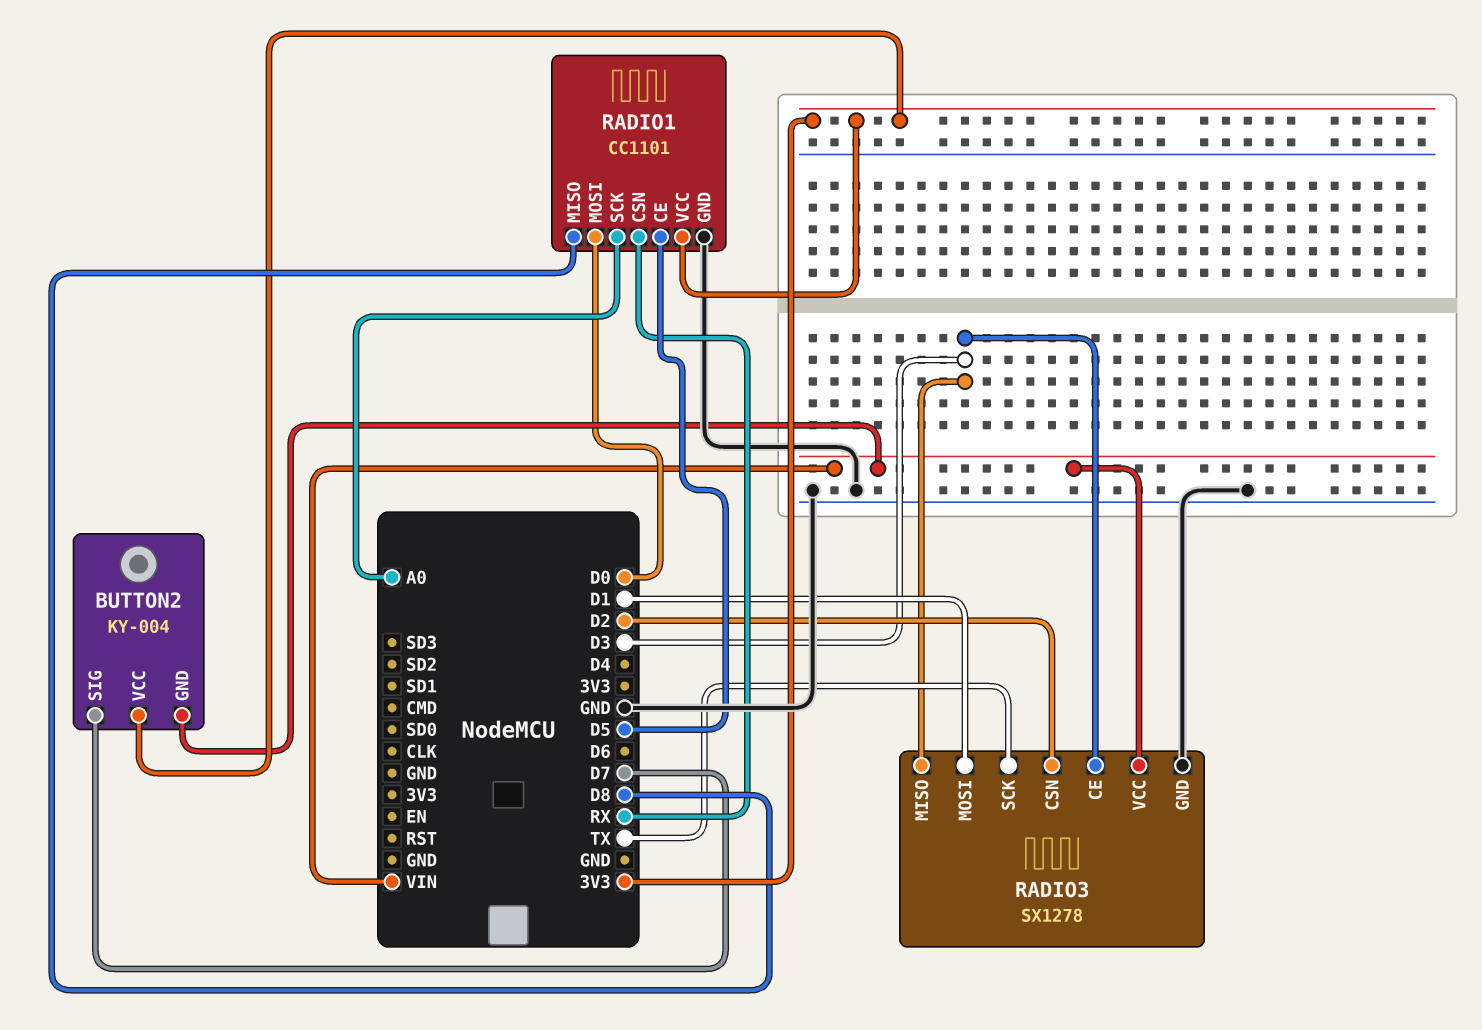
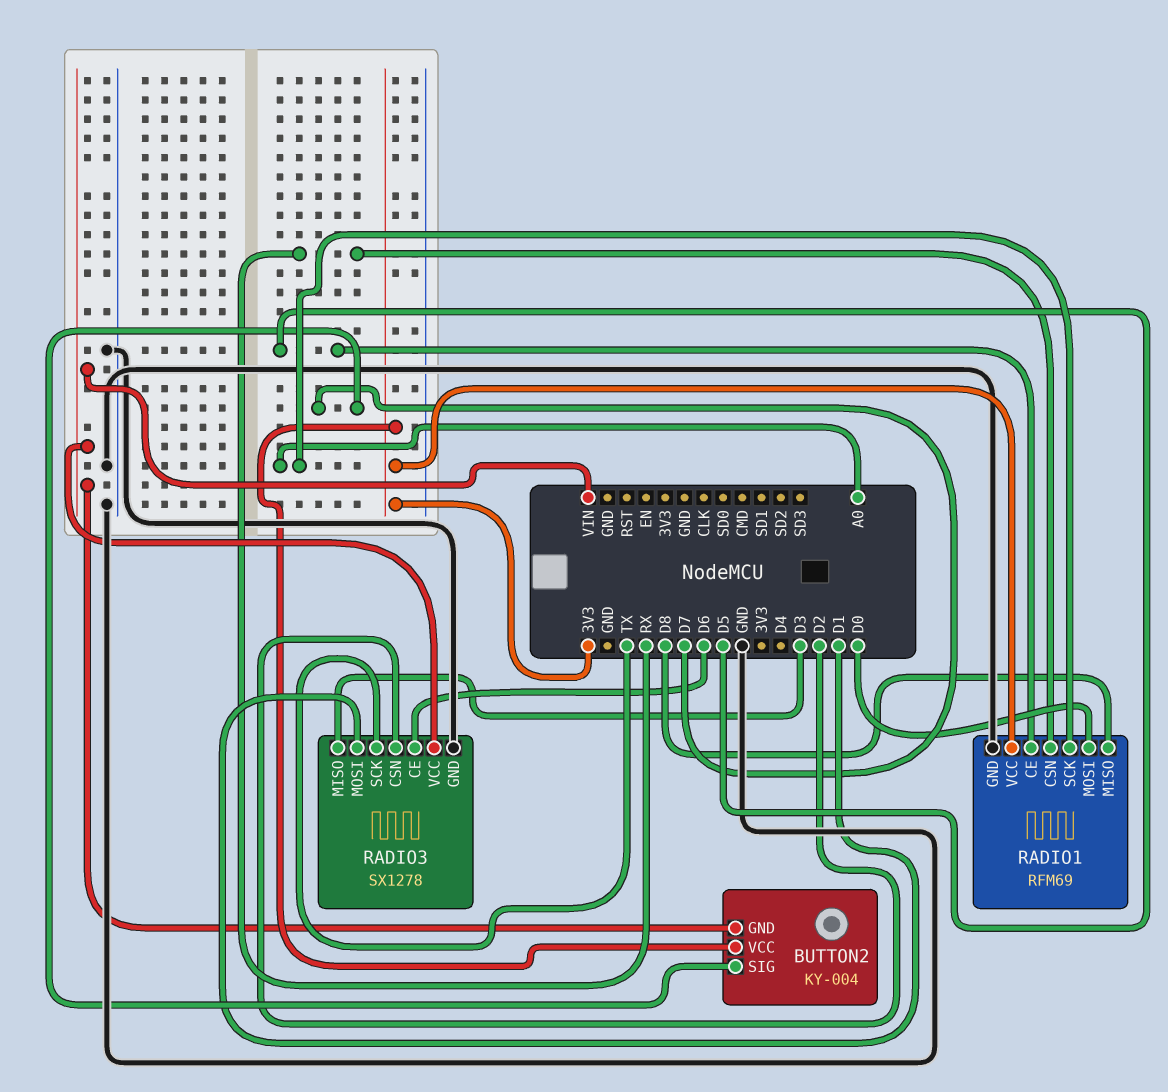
RADIO1: CC1101 -> RFM69
RADIO3 pin CE: D3 -> D6

